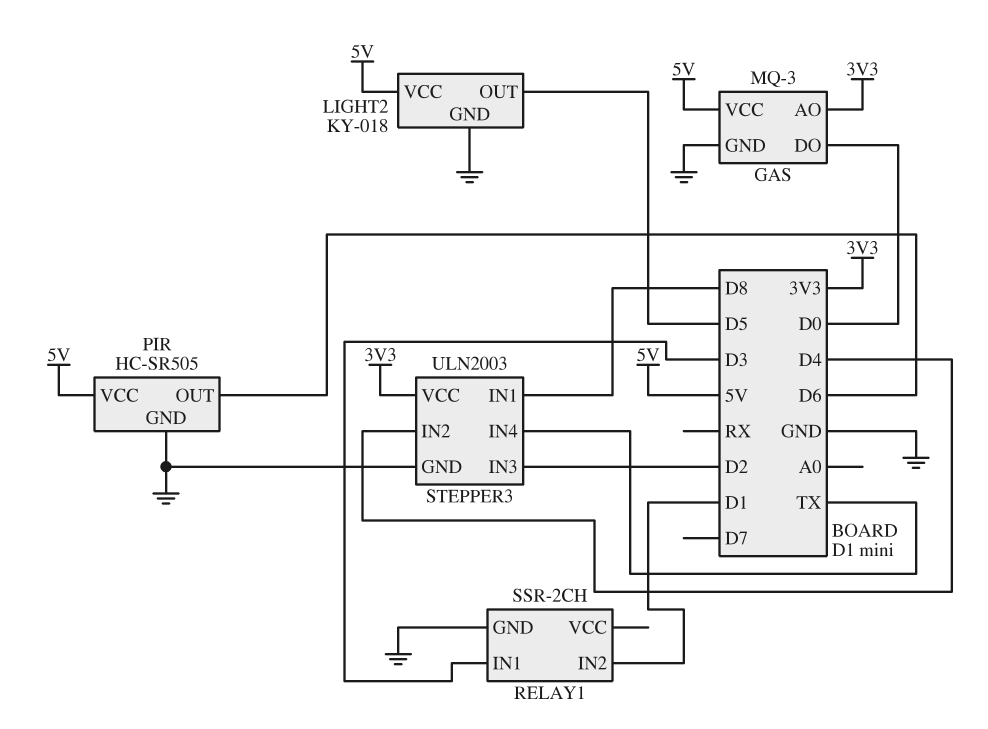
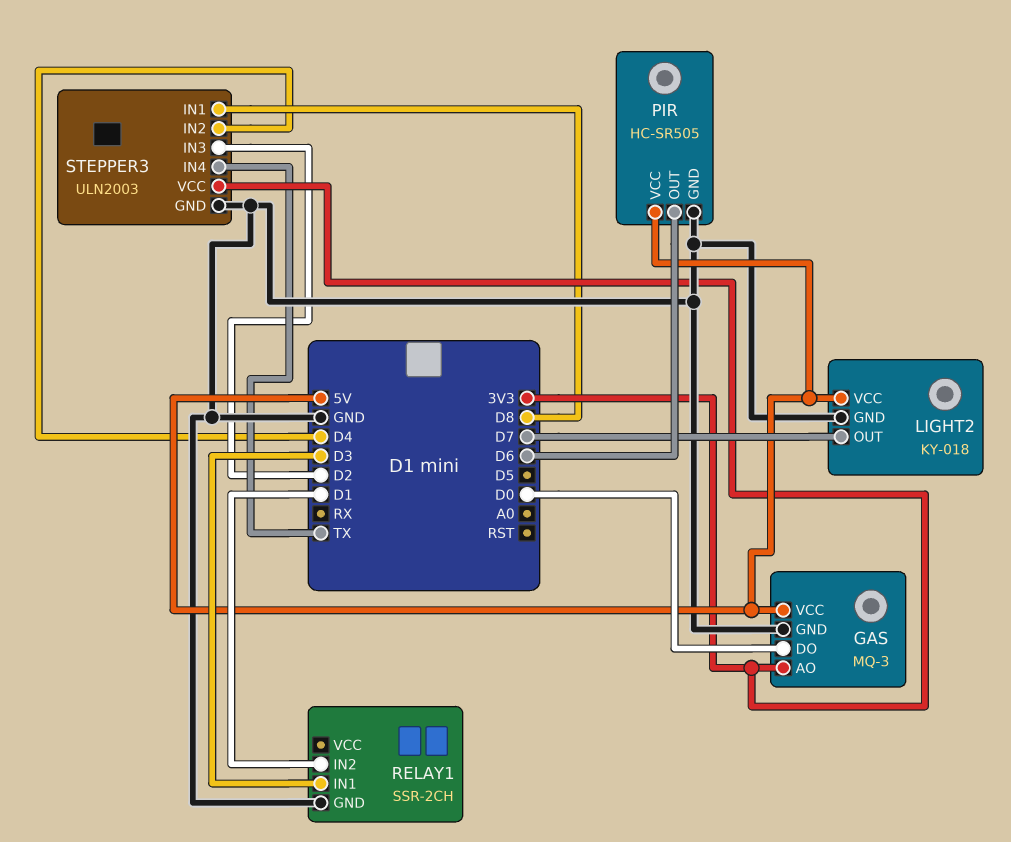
LIGHT2 pin OUT: D5 -> D7

